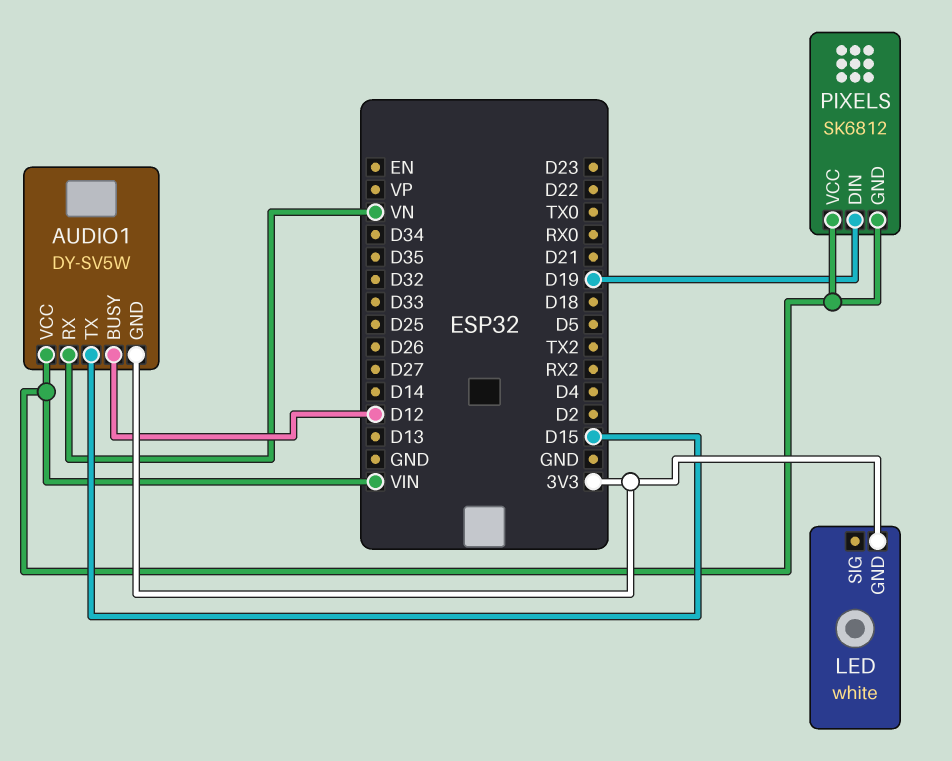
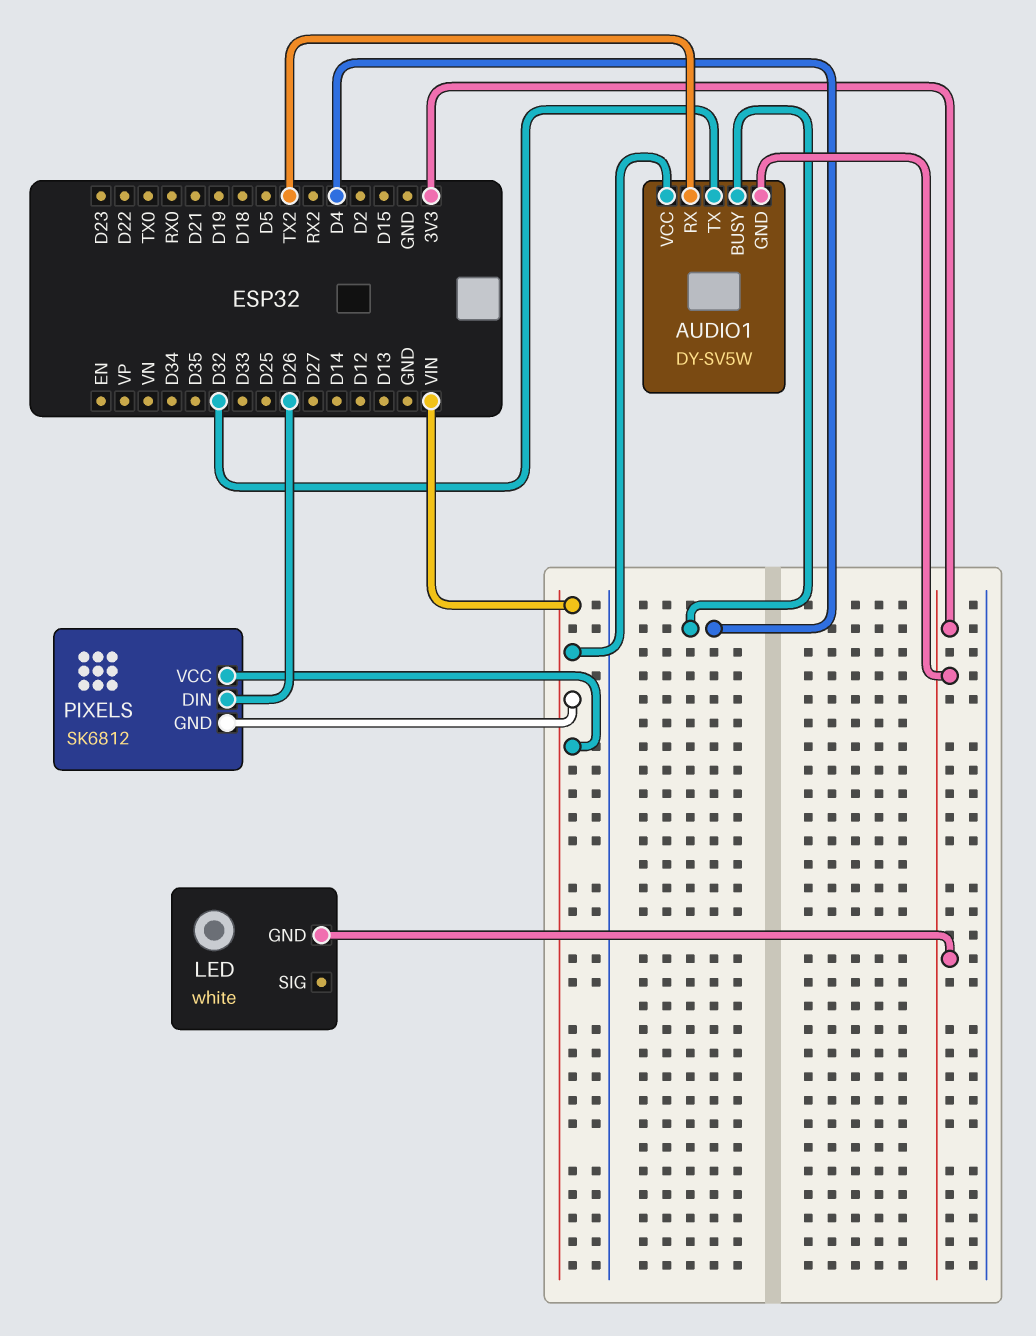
AUDIO1 pin BUSY: D12 -> D4
AUDIO1 pin RX: VN -> TX2
AUDIO1 pin TX: D15 -> D32
PIXELS pin DIN: D19 -> D26

